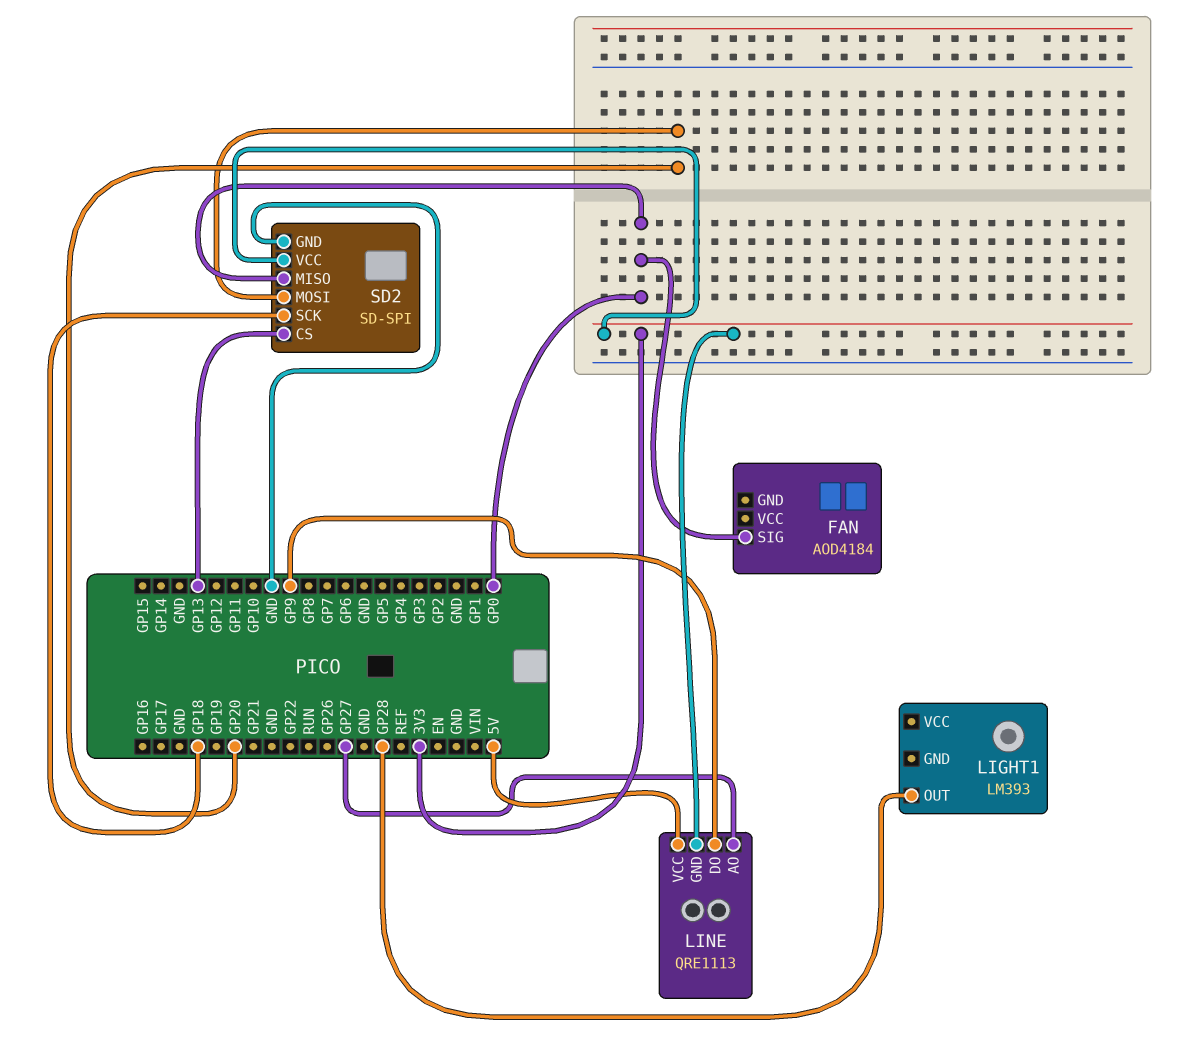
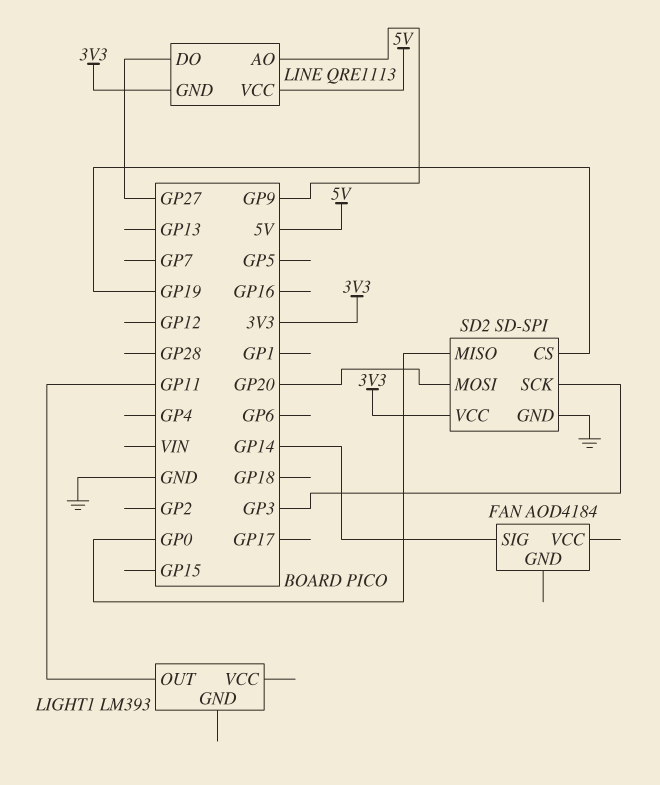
FAN pin SIG: GP0 -> GP14
LIGHT1 pin OUT: GP28 -> GP11
LINE pin AO: GP27 -> GP9
LINE pin DO: GP9 -> GP27
SD2 pin CS: GP13 -> GP19
SD2 pin SCK: GP18 -> GP3

